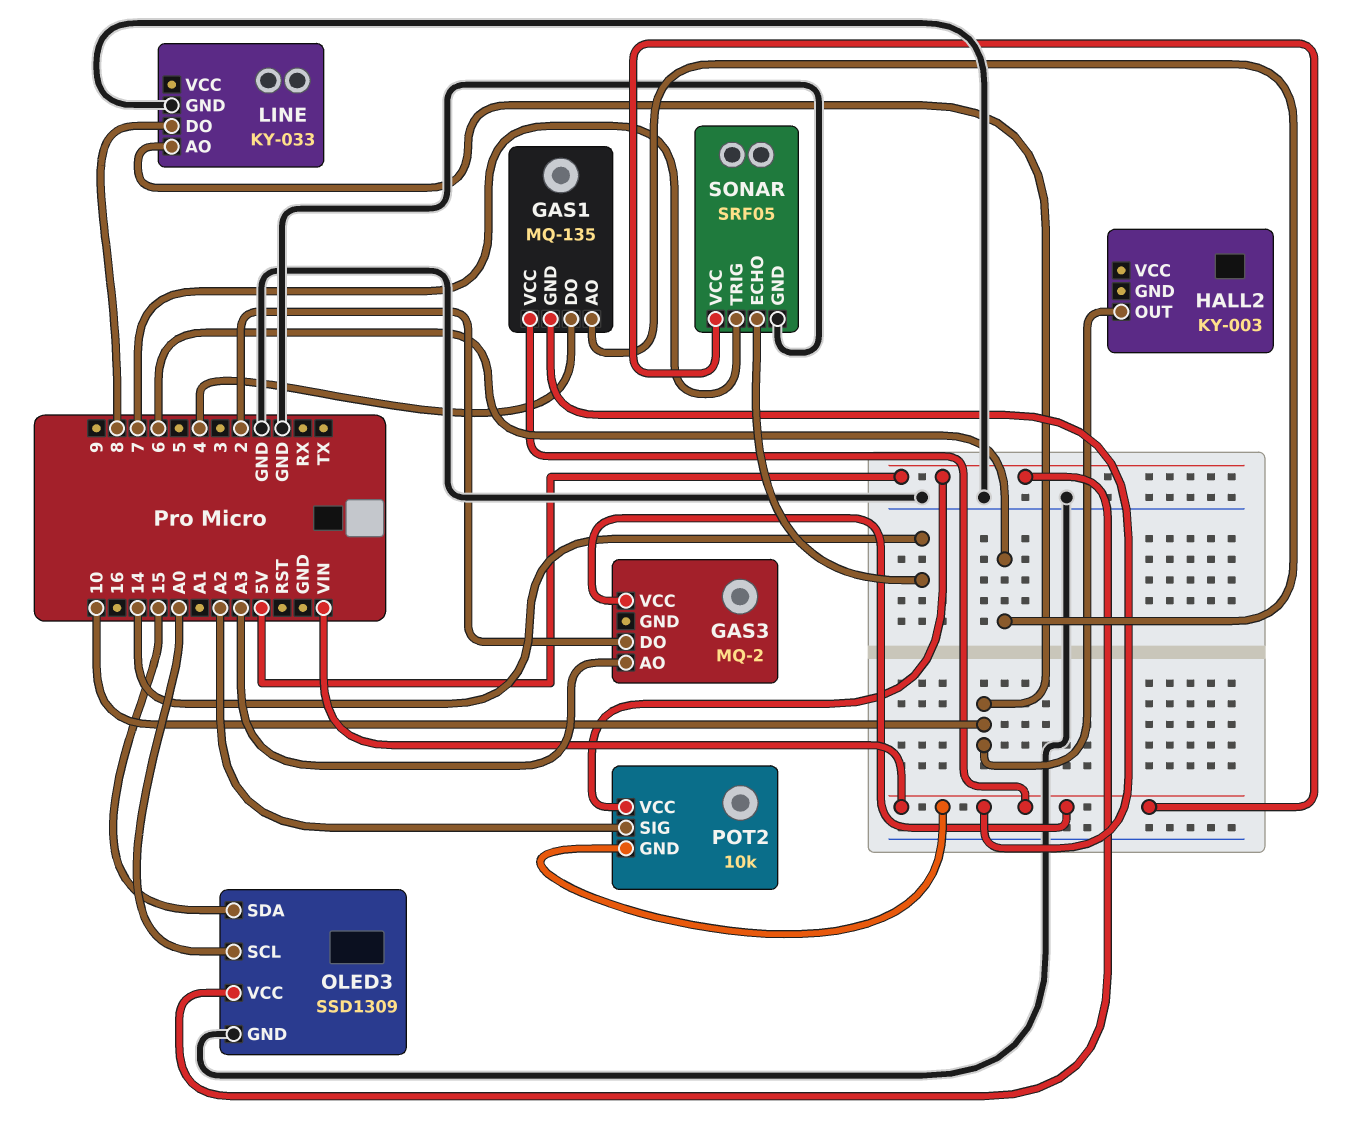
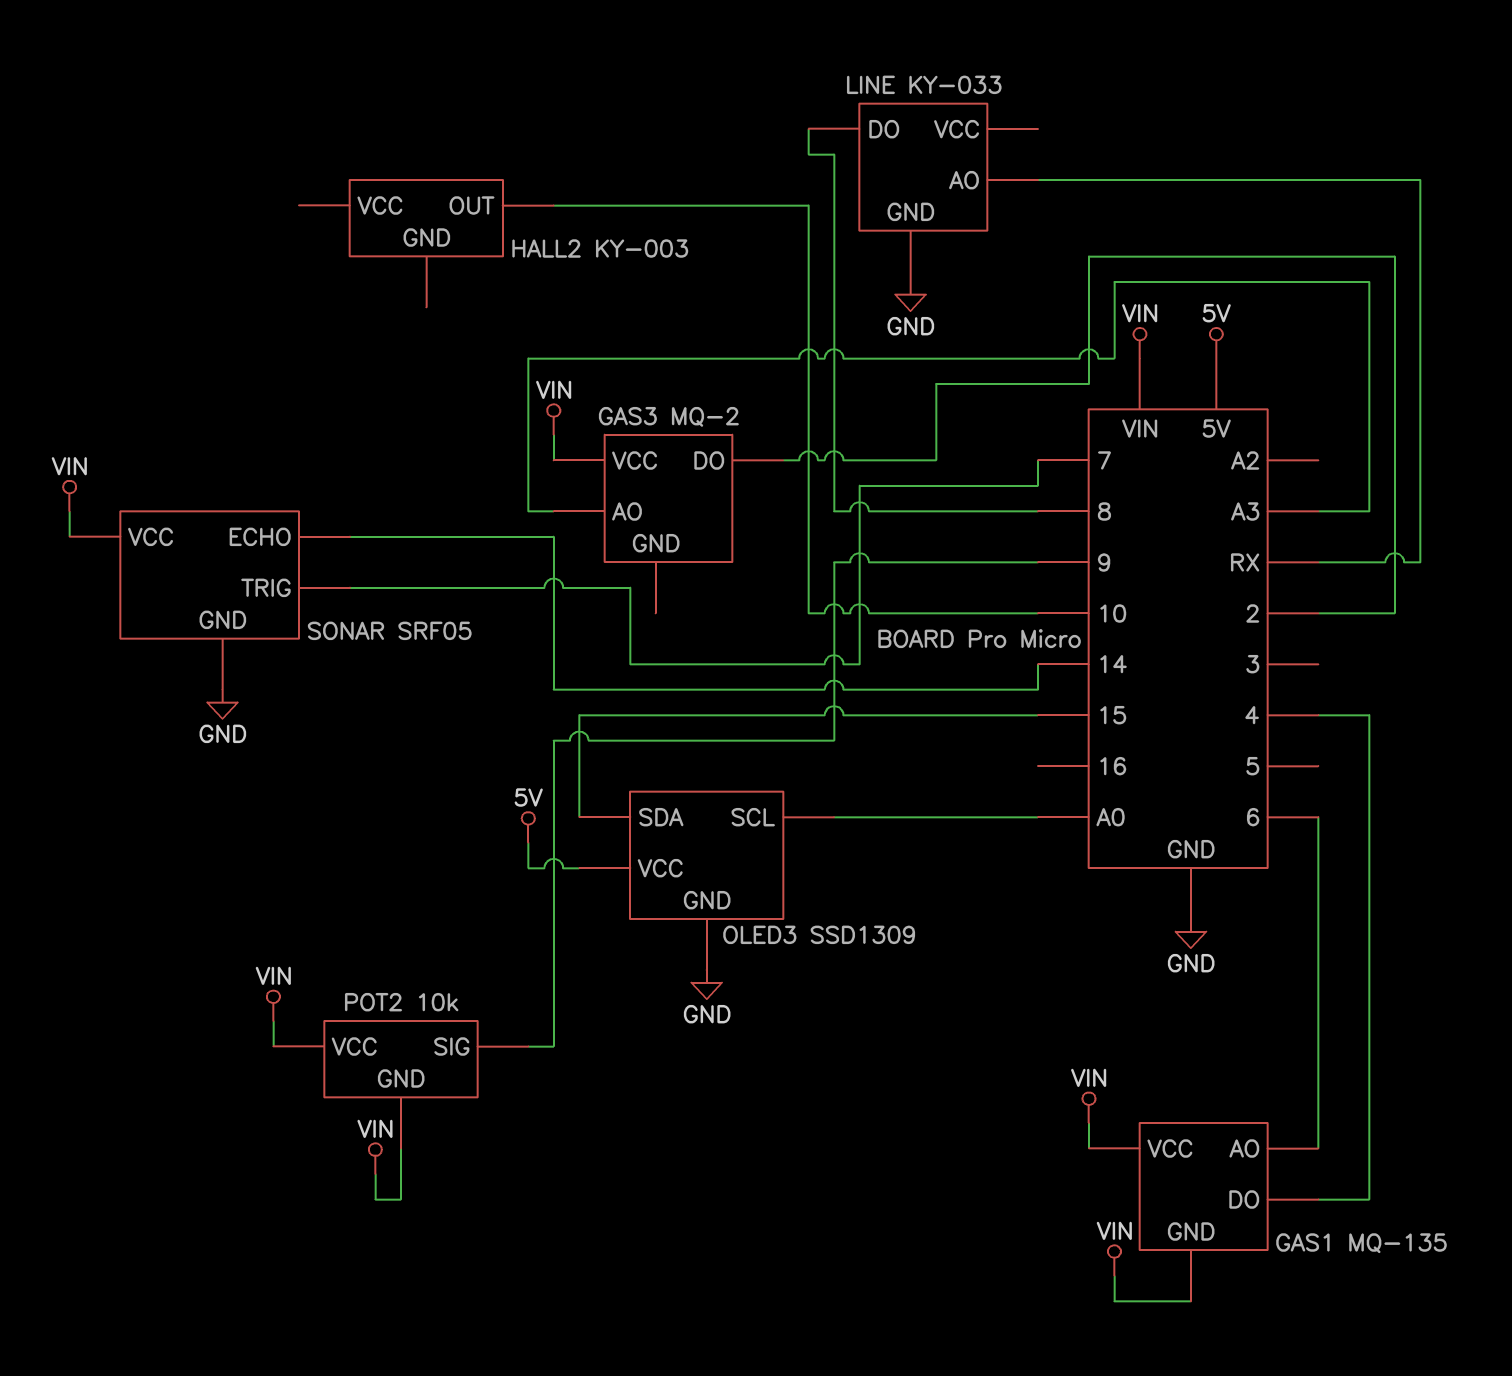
LINE pin AO: 10 -> RX
POT2 pin SIG: A2 -> 9
POT2 pin VCC: 5V -> VIN

